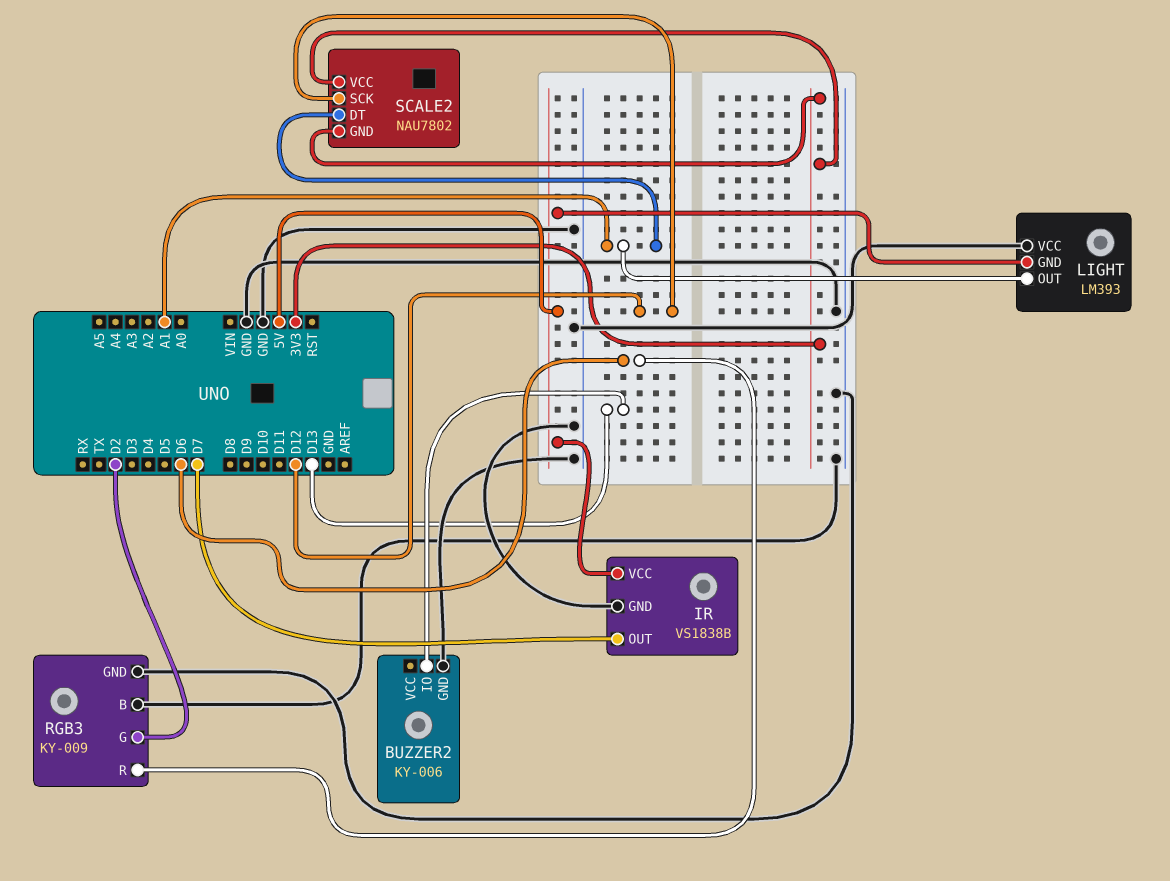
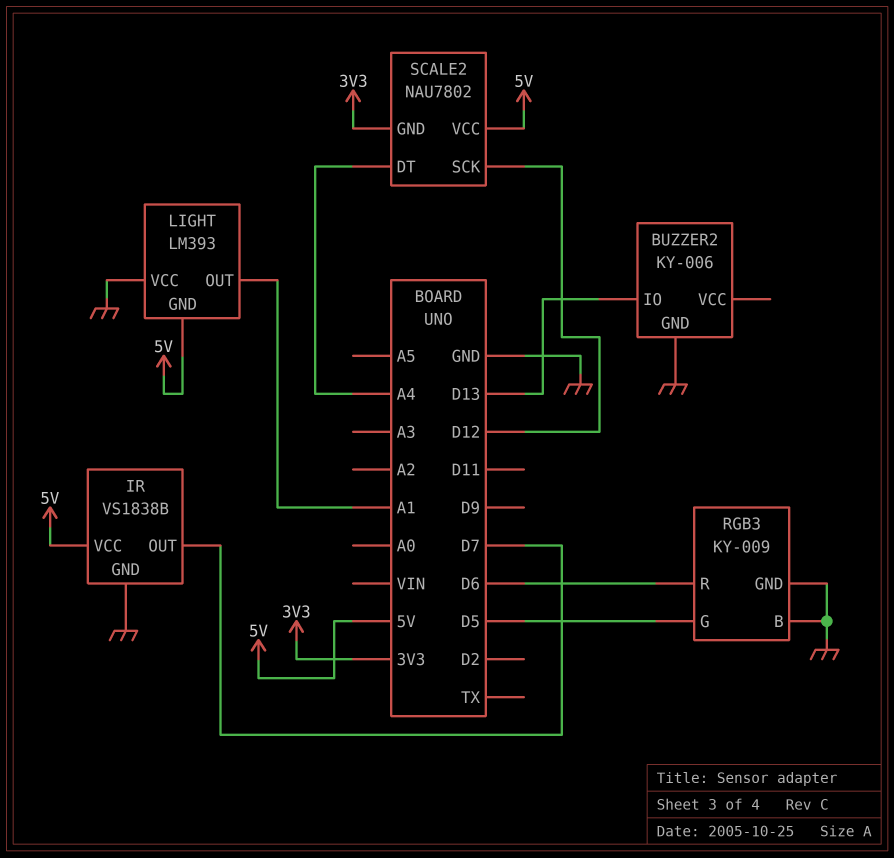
RGB3 pin G: D2 -> D5
SCALE2 pin DT: A1 -> A4
SCALE2 pin VCC: 3V3 -> 5V

